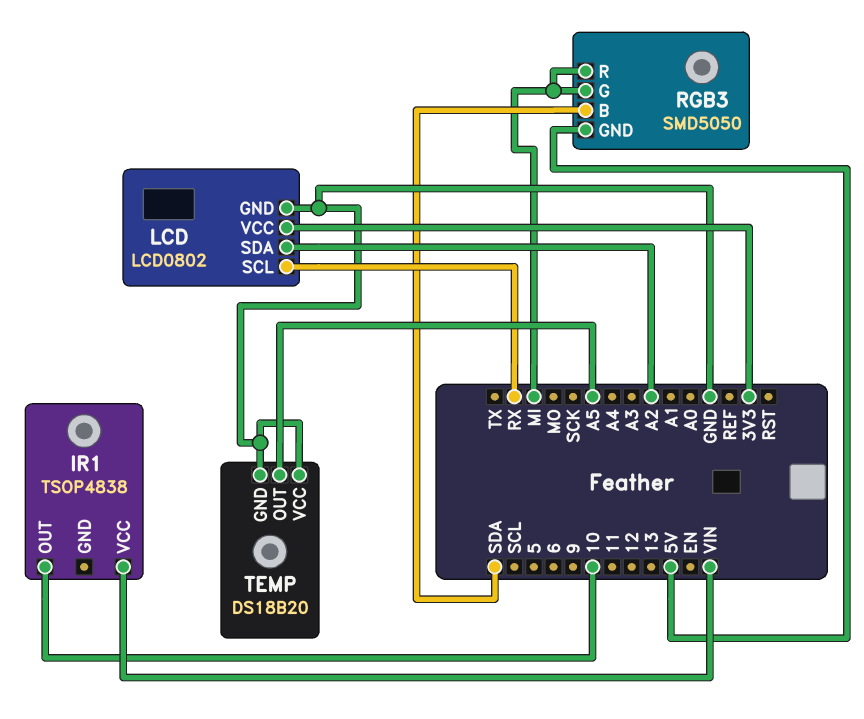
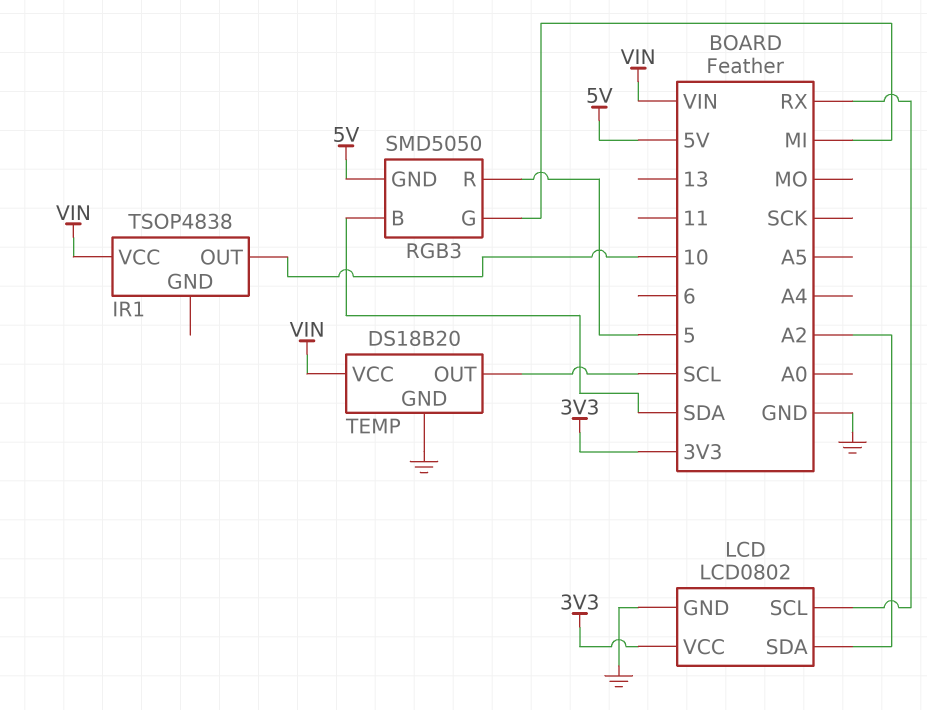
RGB3 pin R: MI -> 5
TEMP pin OUT: A5 -> SCL
TEMP pin VCC: GND -> VIN

